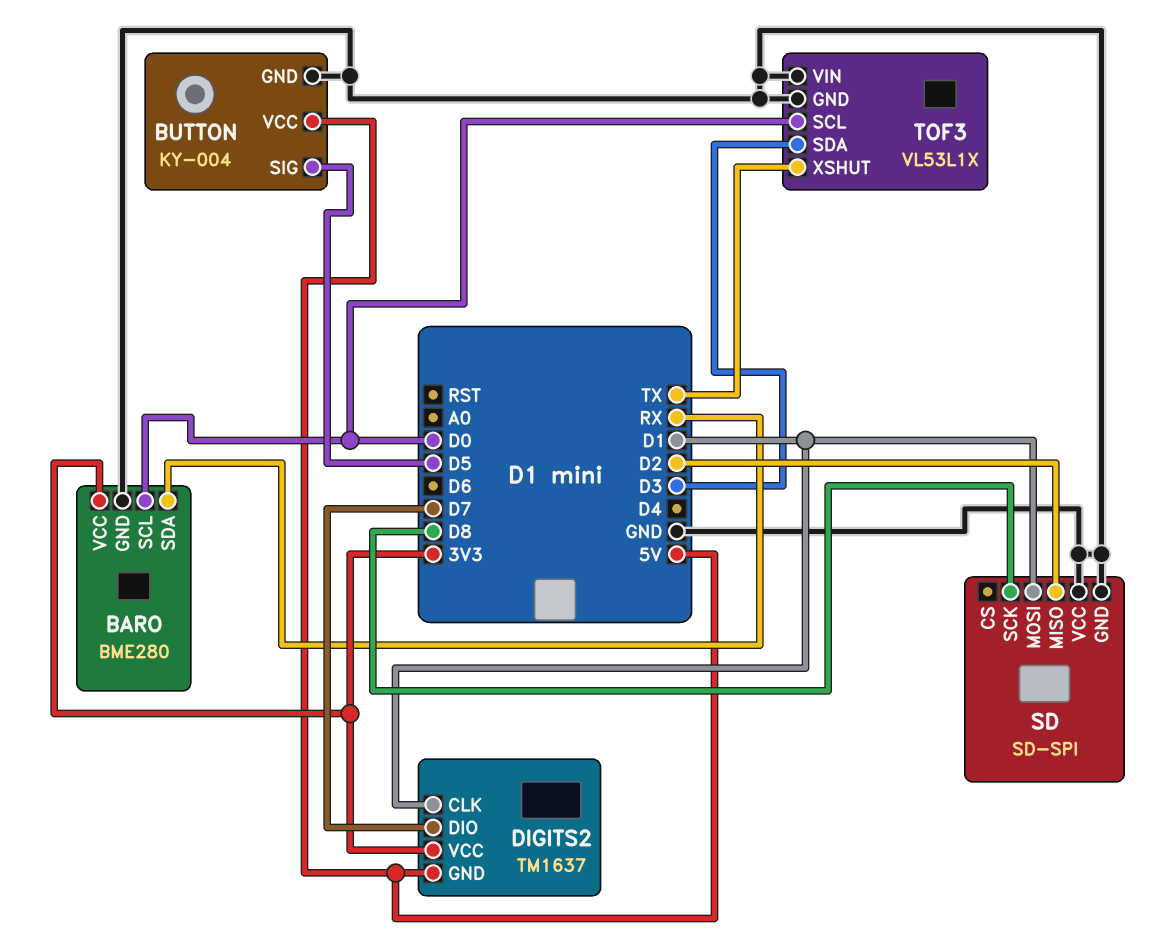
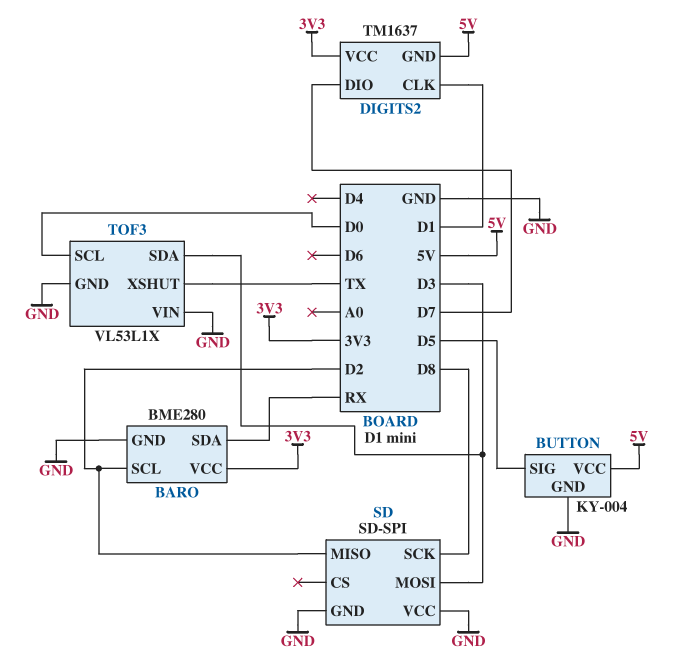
BARO pin SCL: D0 -> D2
SD pin MOSI: D1 -> D3

